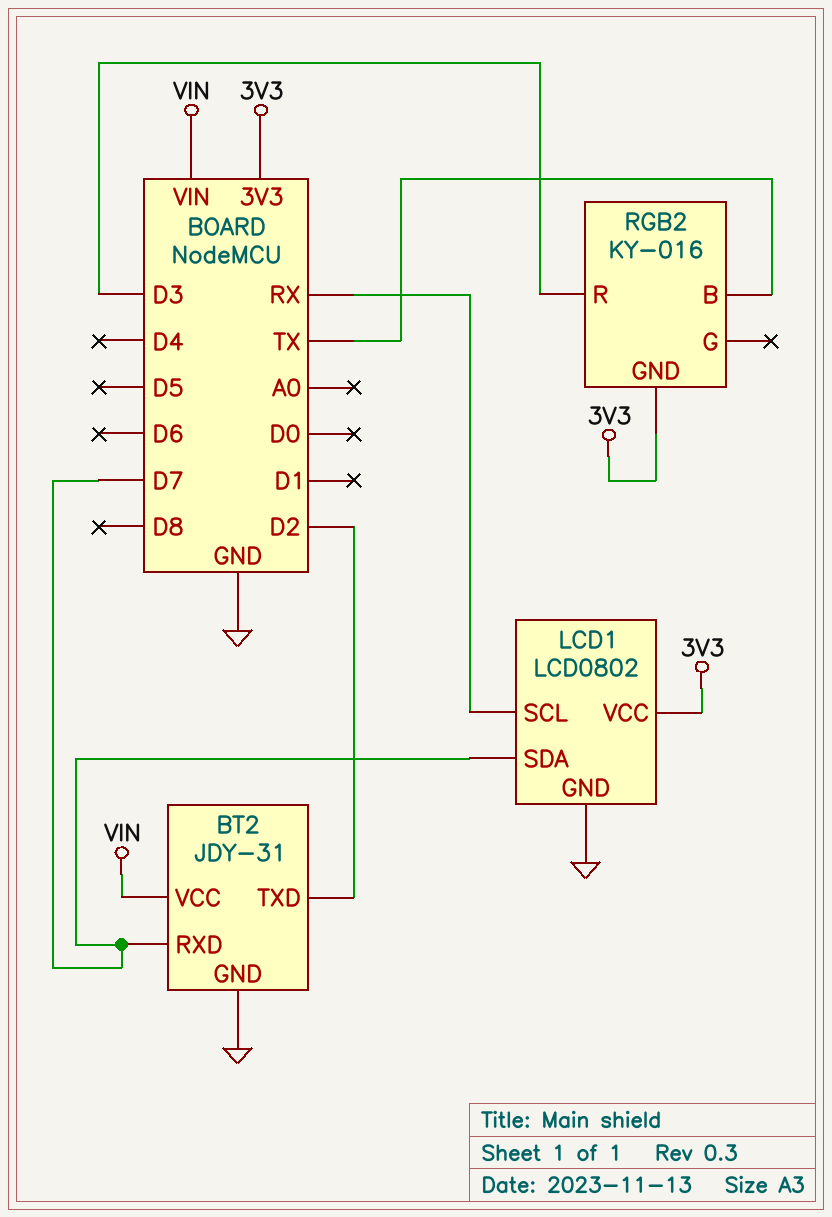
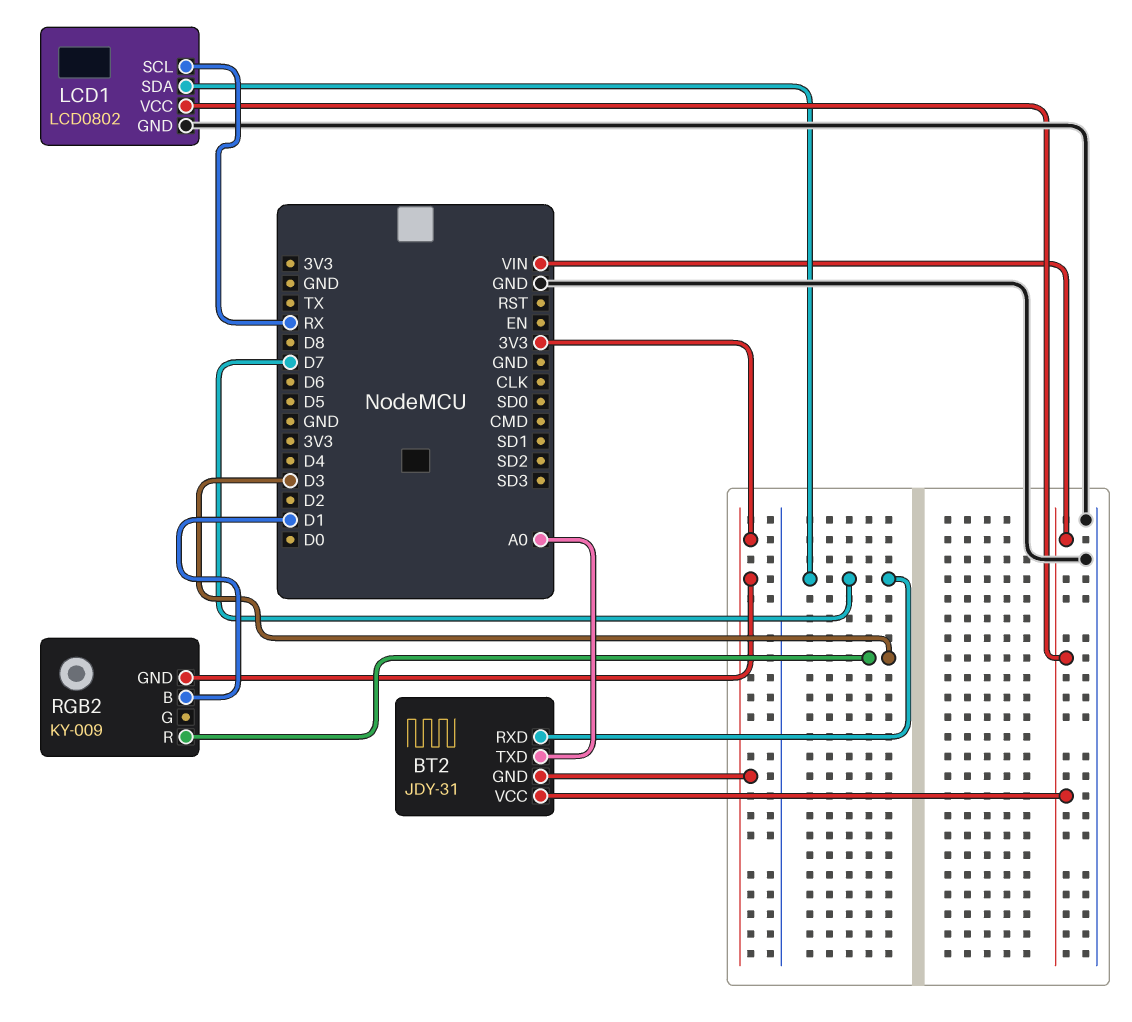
BT2 pin GND: GND -> 3V3
BT2 pin TXD: D2 -> A0
LCD1 pin VCC: 3V3 -> VIN
RGB2: KY-016 -> KY-009
RGB2 pin B: TX -> D1

